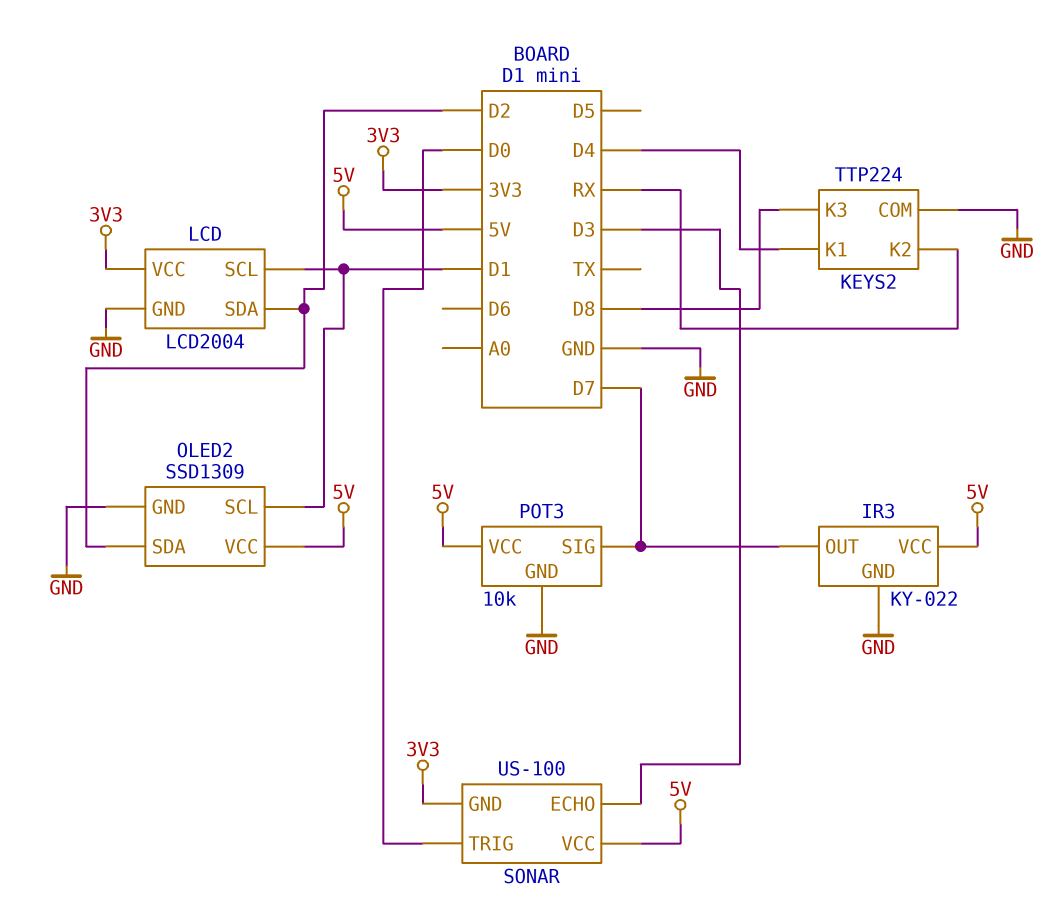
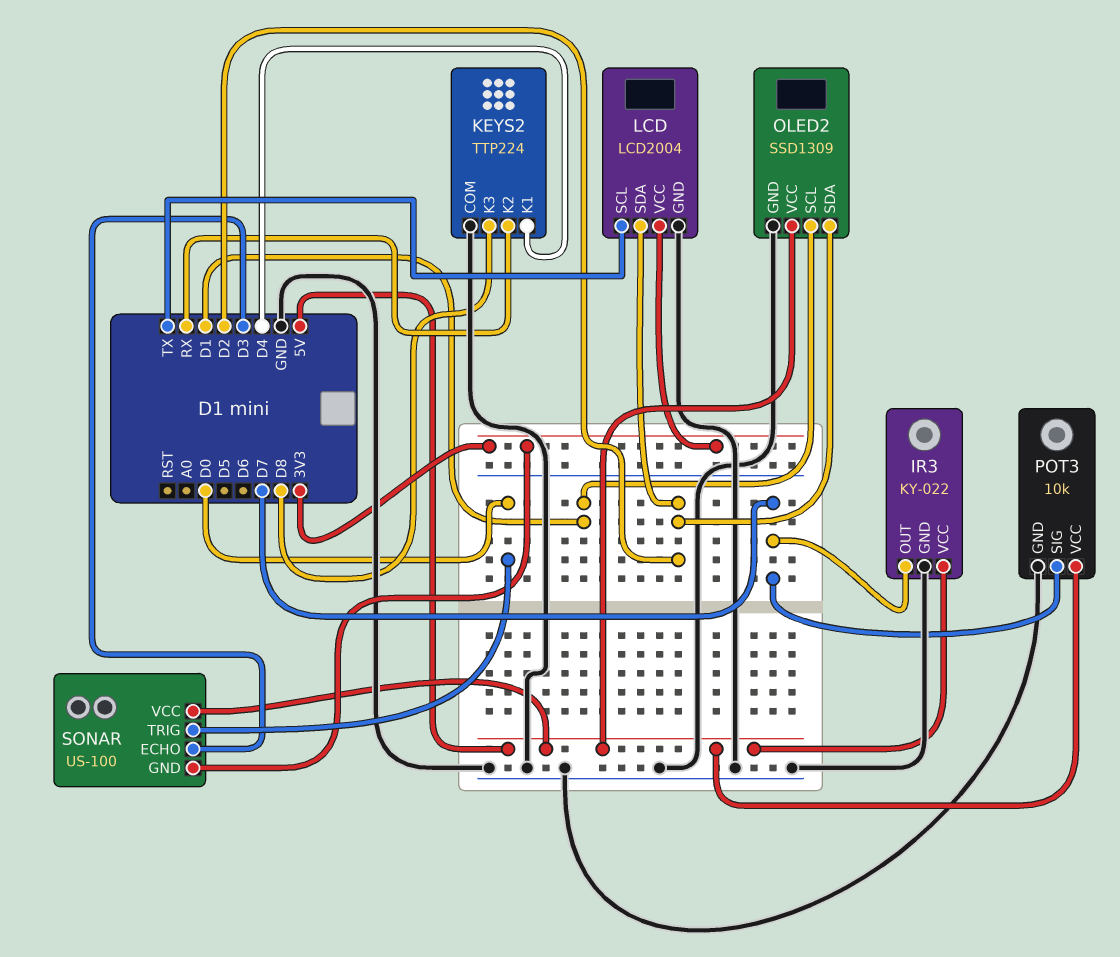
LCD pin SCL: D1 -> TX

